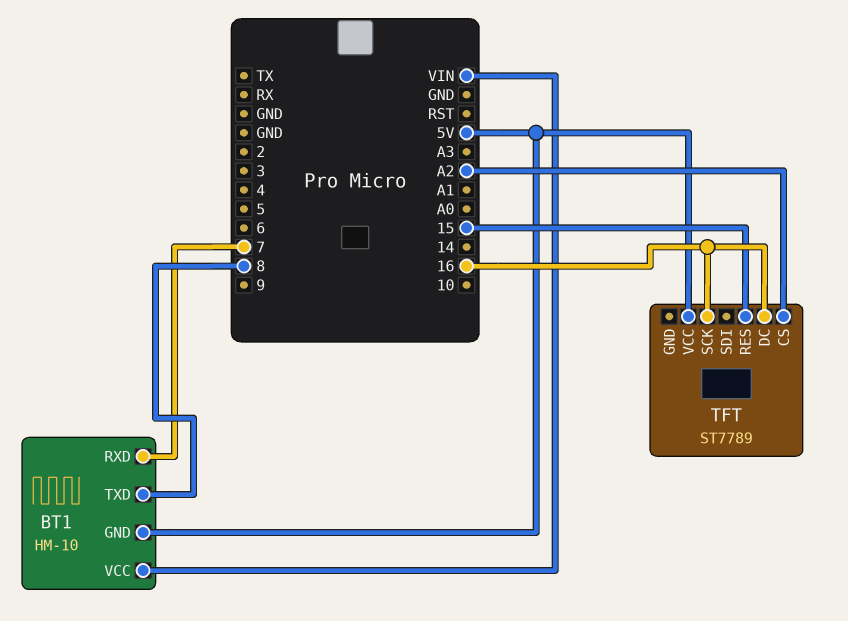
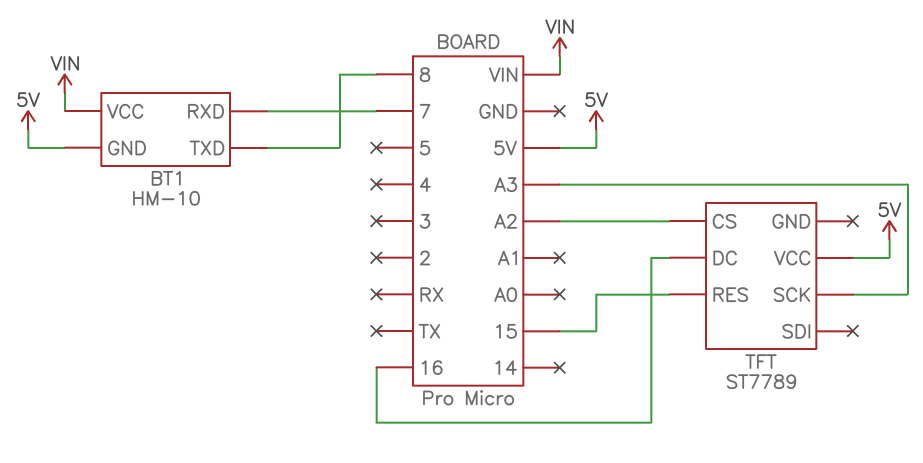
TFT pin SCK: 16 -> A3

